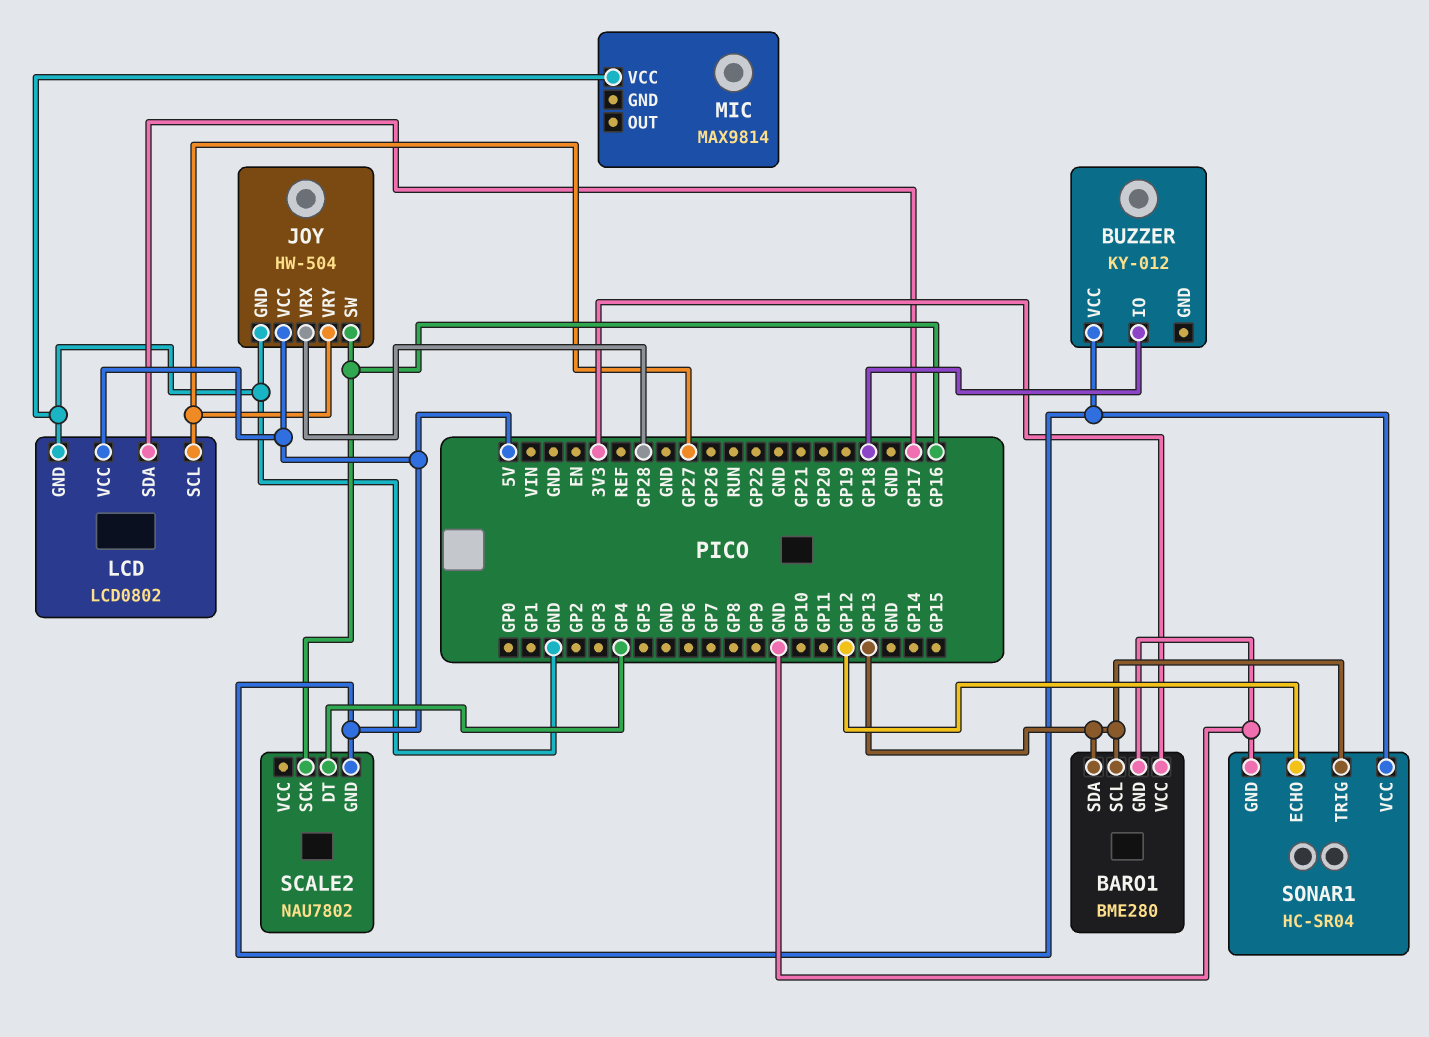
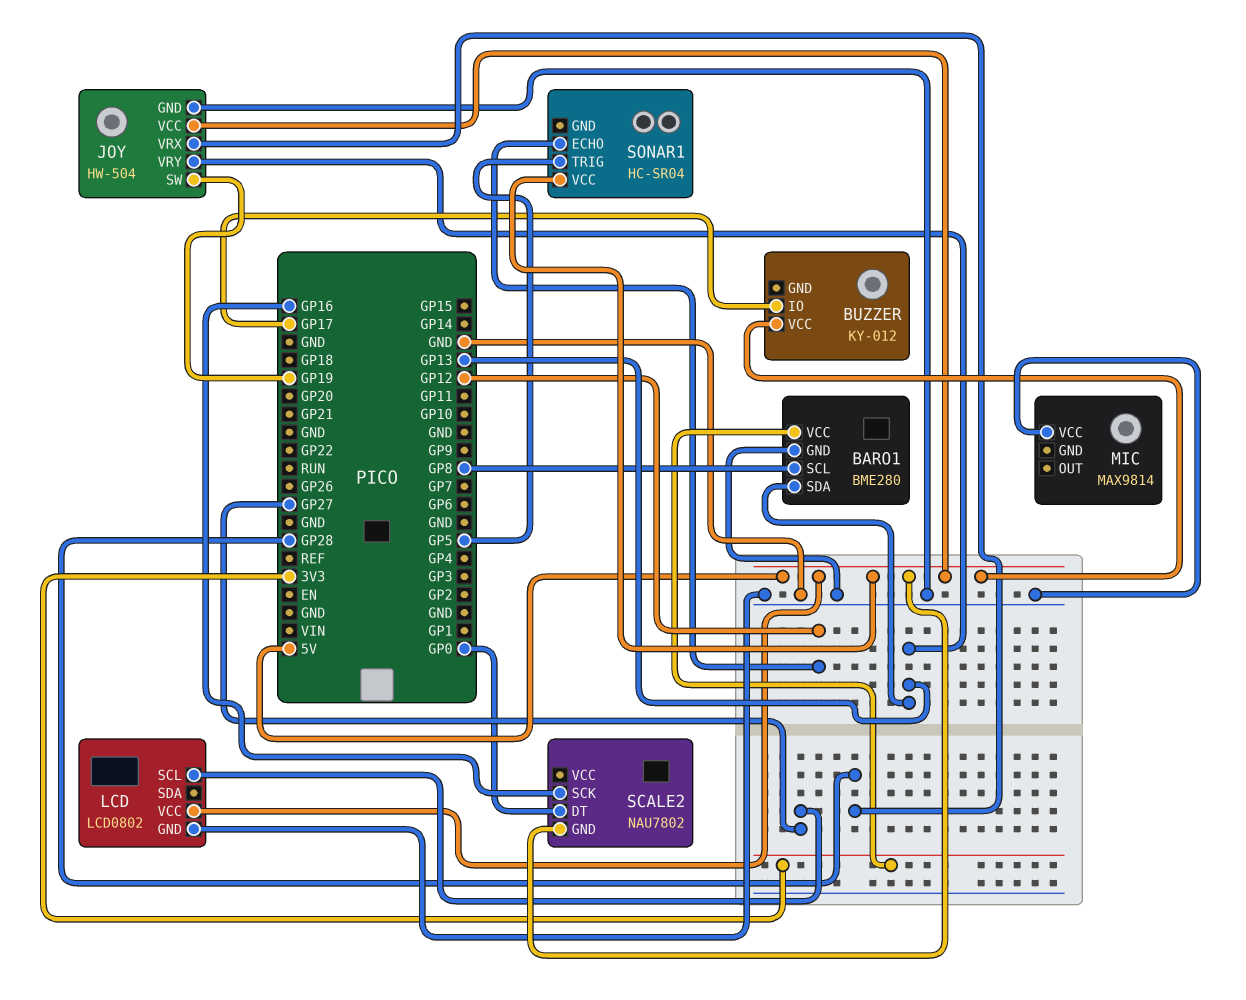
BARO1 pin SCL: GP13 -> GP8
BUZZER pin IO: GP18 -> GP17
JOY pin SW: GP16 -> GP19
JOY pin VRY: GP27 -> GP13
LCD pin SDA: GP17 -> none
SCALE2 pin DT: GP4 -> GP0
SONAR1 pin GND: GND -> none
SONAR1 pin TRIG: GP13 -> GP5

